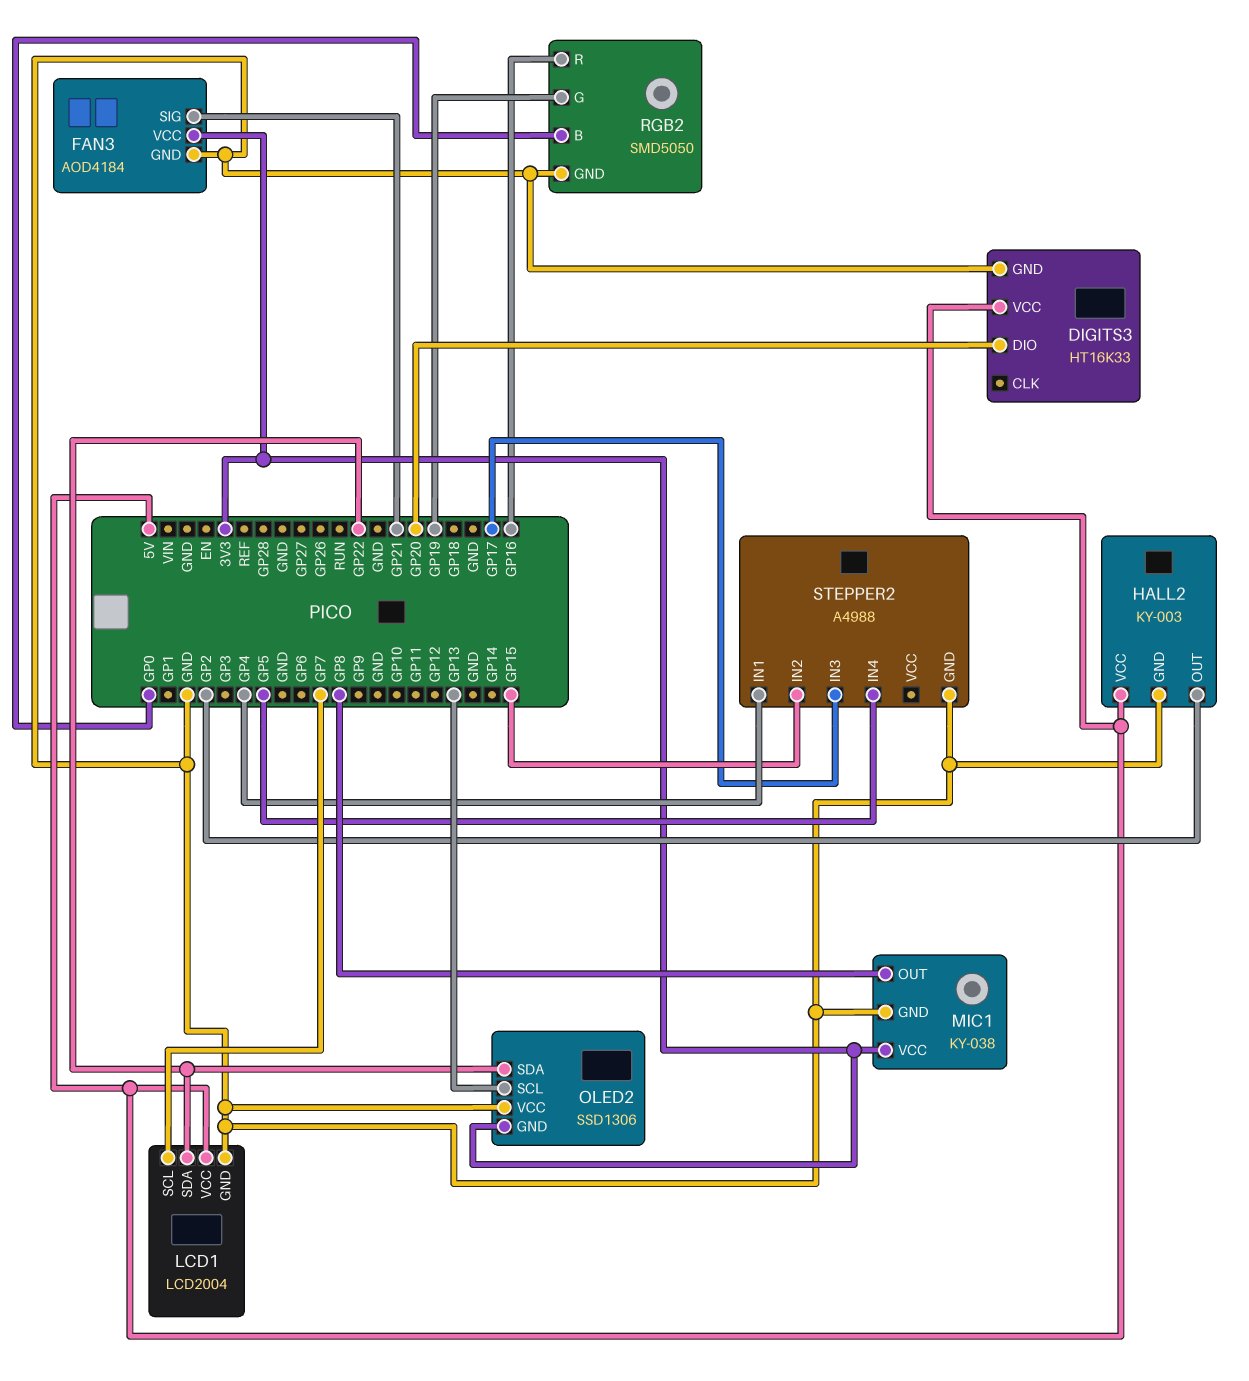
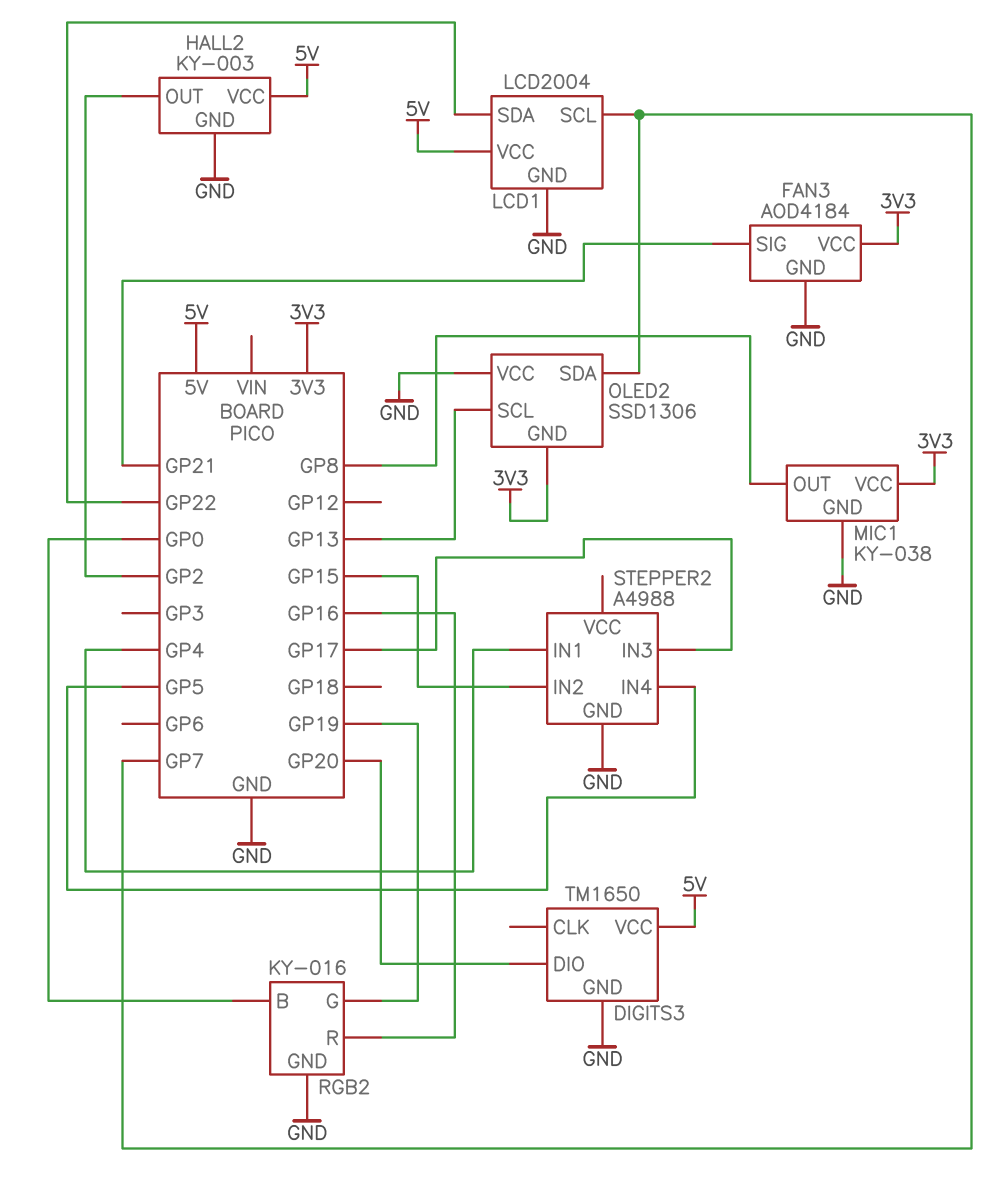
DIGITS3: HT16K33 -> TM1650
OLED2 pin SDA: GP22 -> GP7
RGB2: SMD5050 -> KY-016

